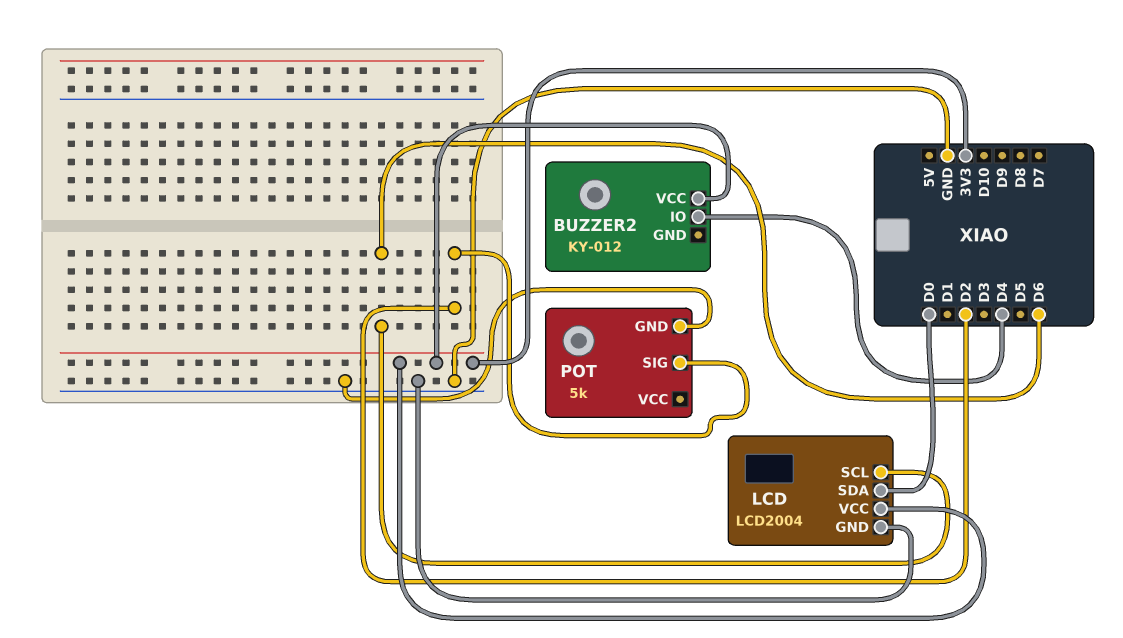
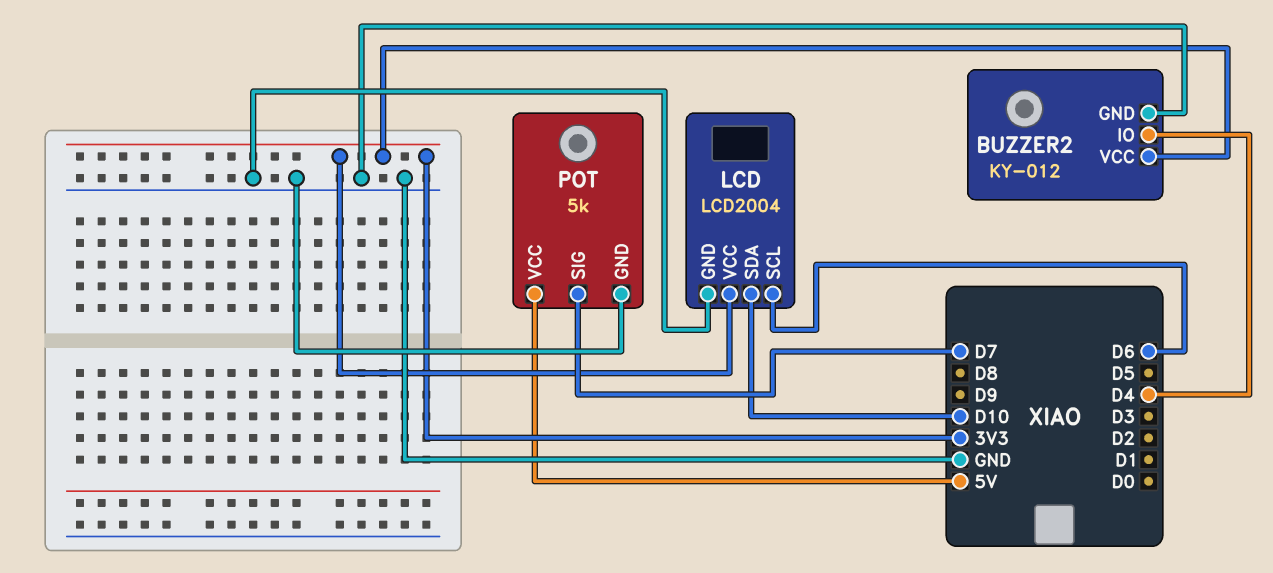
BUZZER2 pin GND: none -> GND
LCD pin SDA: D0 -> D10
POT pin SIG: D2 -> D7
POT pin VCC: none -> 5V

